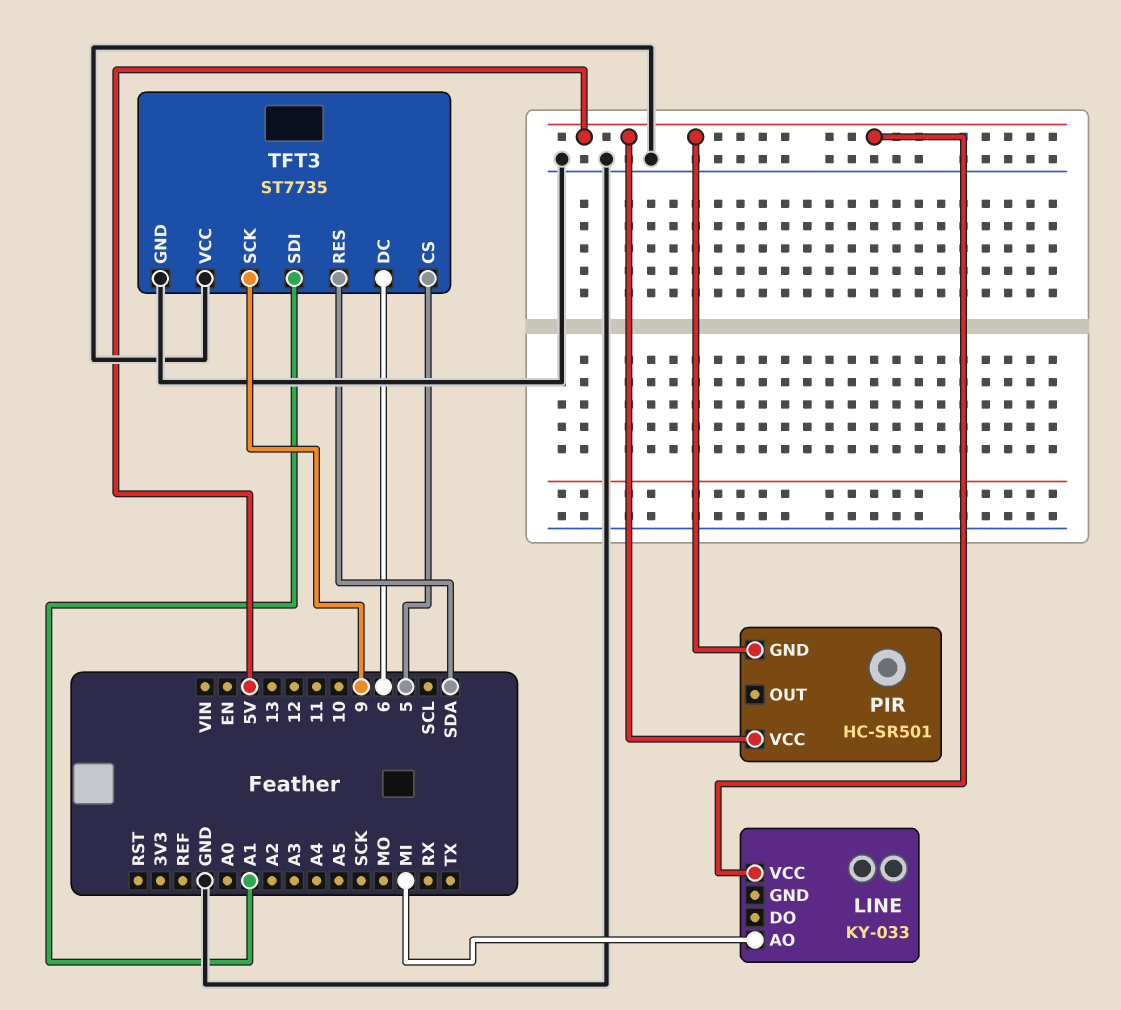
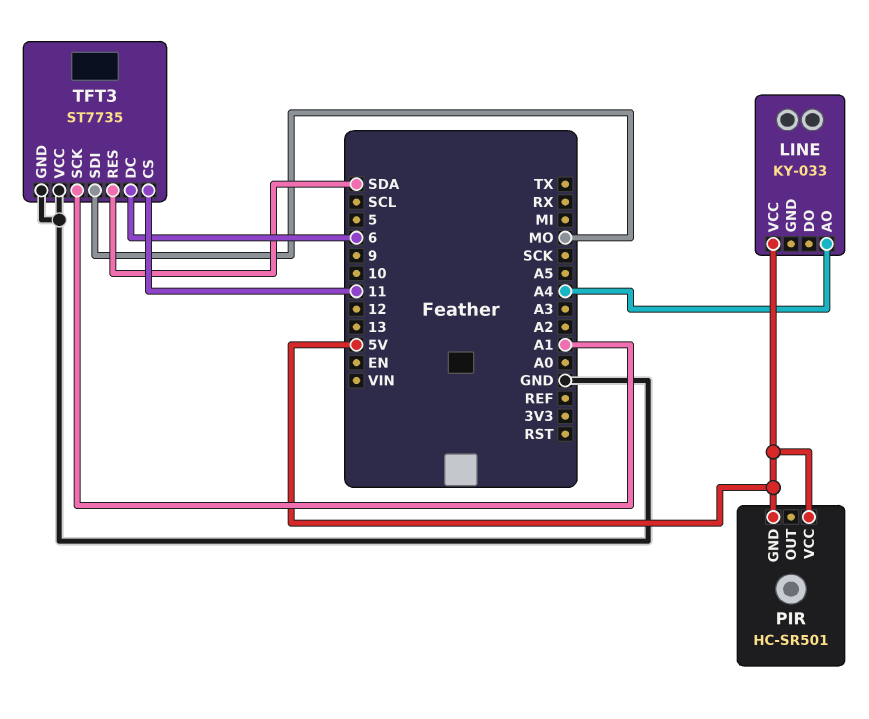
LINE pin AO: MI -> A4
TFT3 pin CS: 5 -> 11
TFT3 pin SCK: 9 -> A1
TFT3 pin SDI: A1 -> MO

